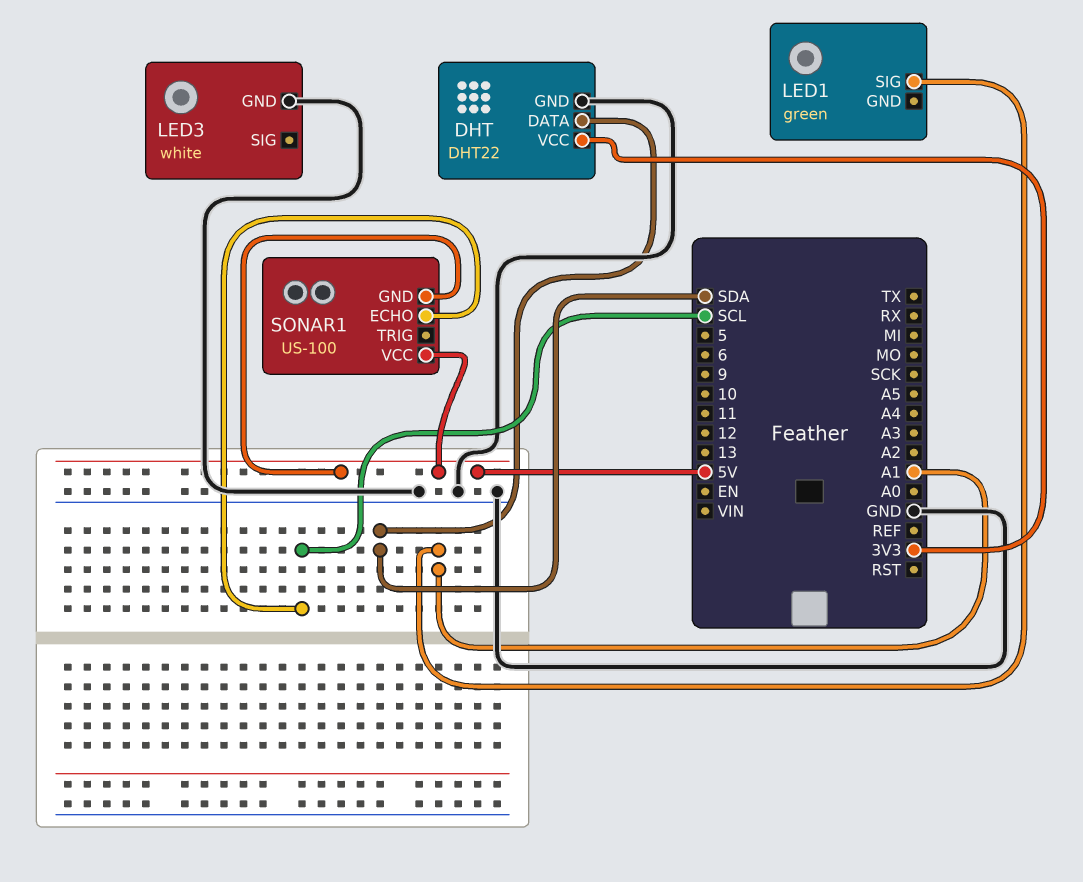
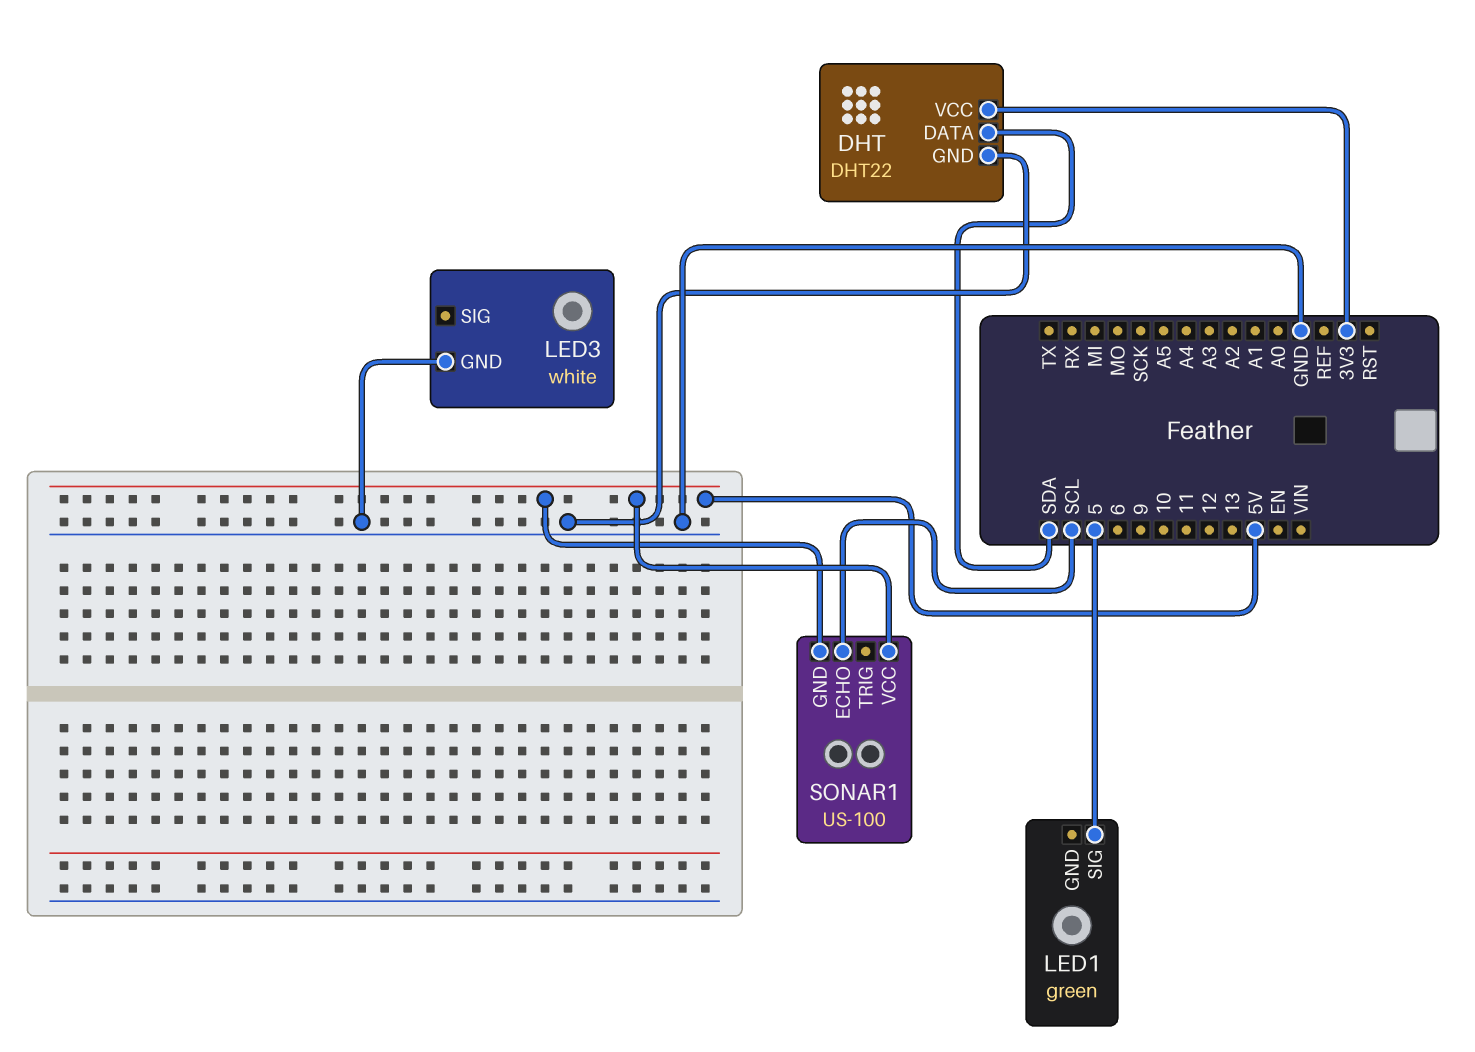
LED1 pin SIG: A1 -> 5

